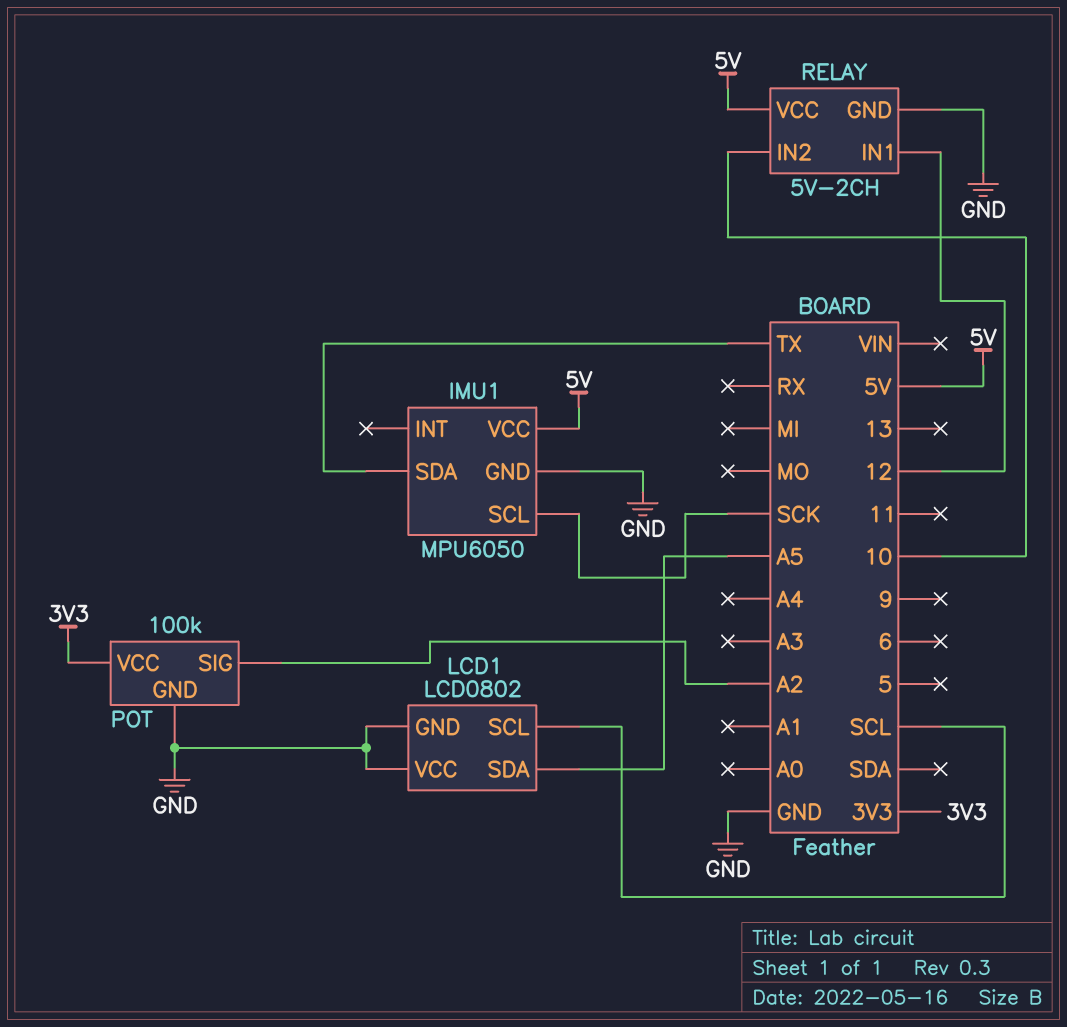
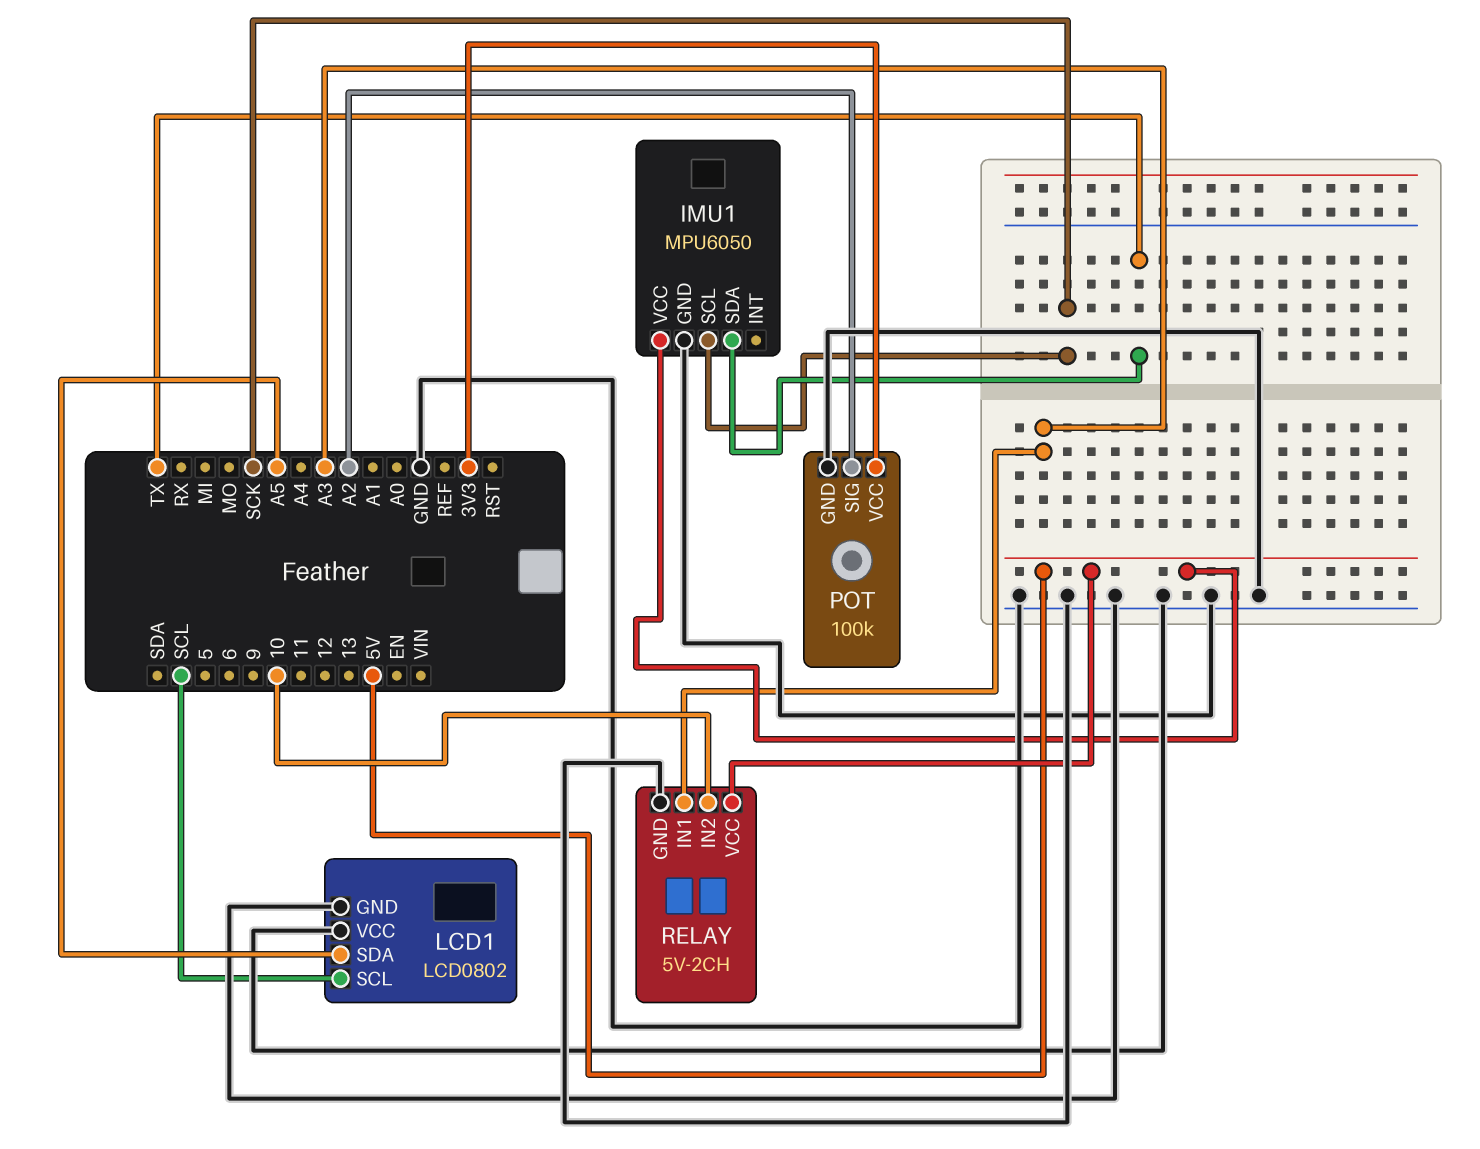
RELAY pin IN1: 12 -> A3

